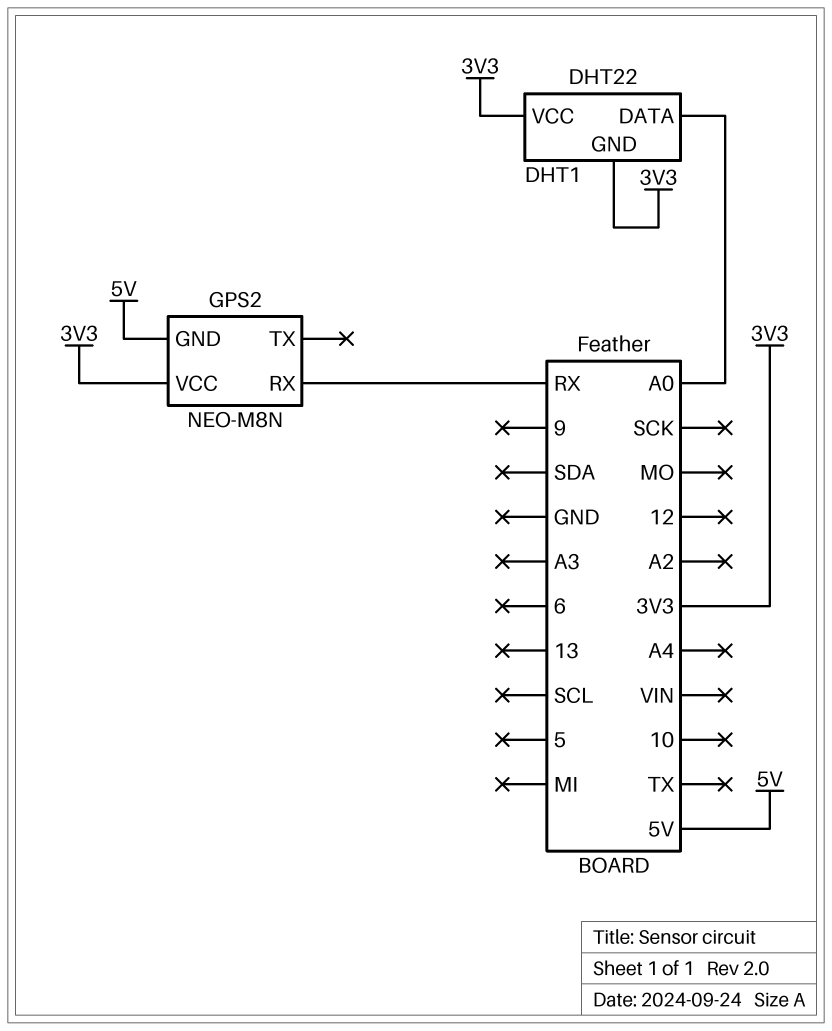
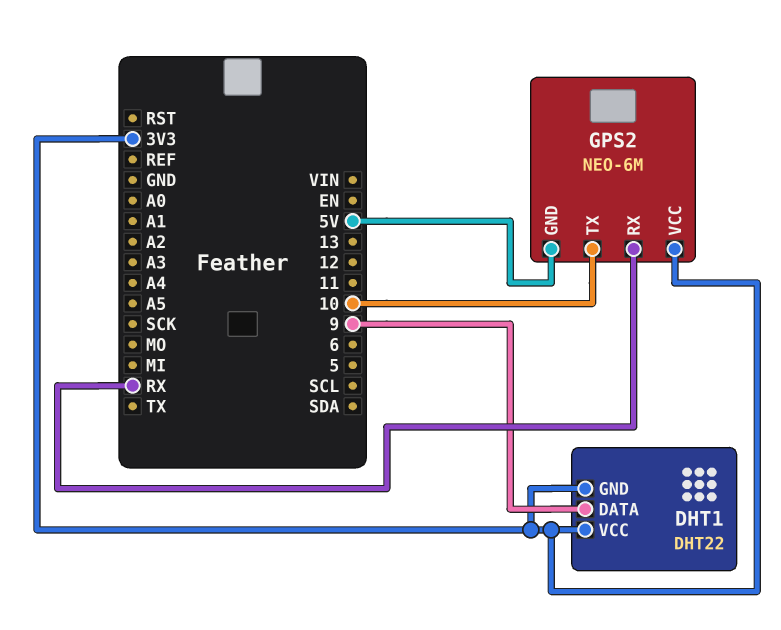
DHT1 pin DATA: A0 -> 9
GPS2: NEO-M8N -> NEO-6M
GPS2 pin TX: none -> 10

